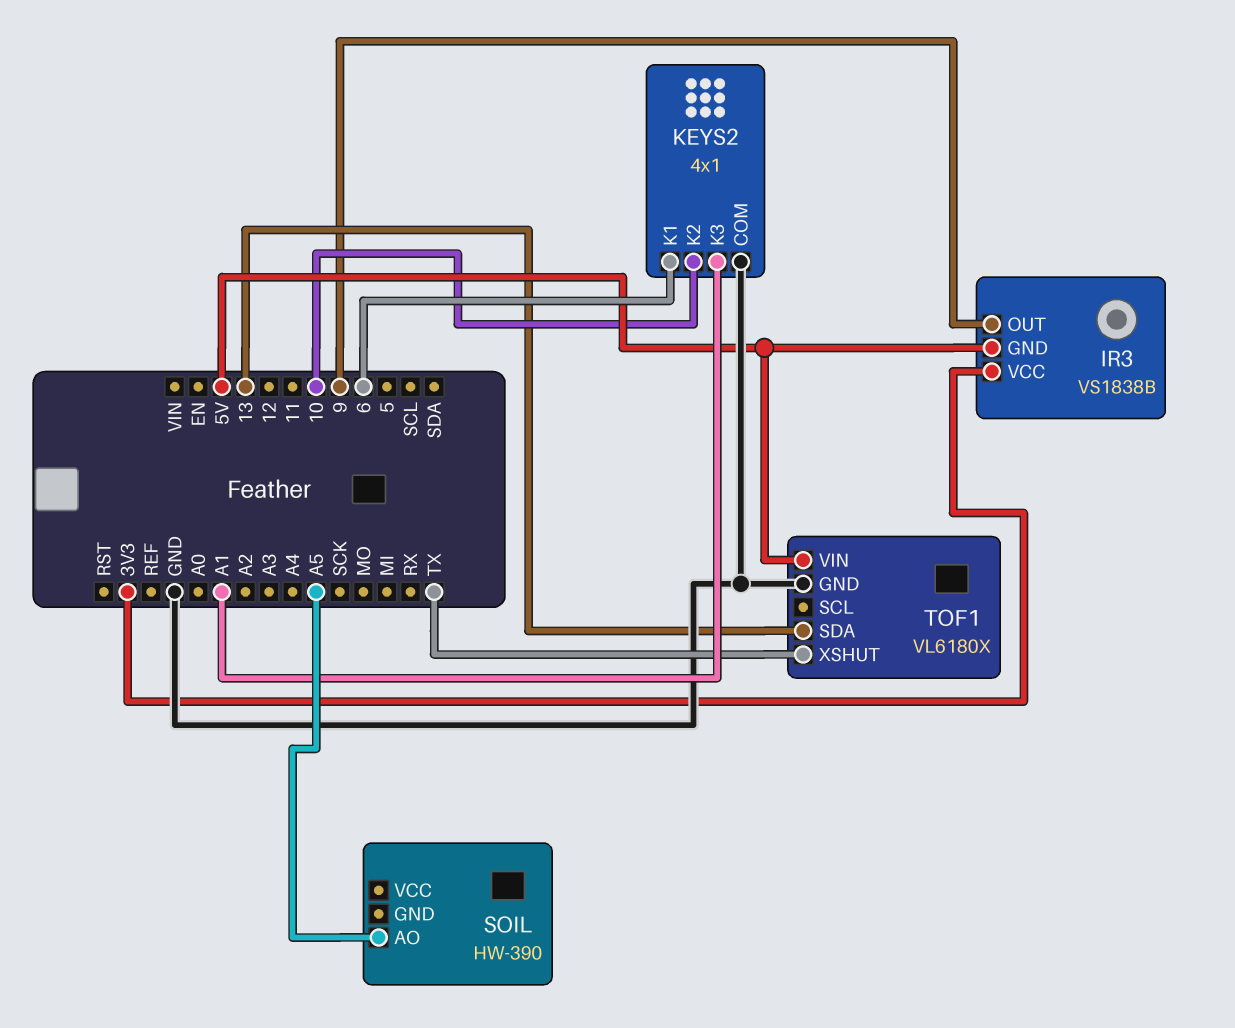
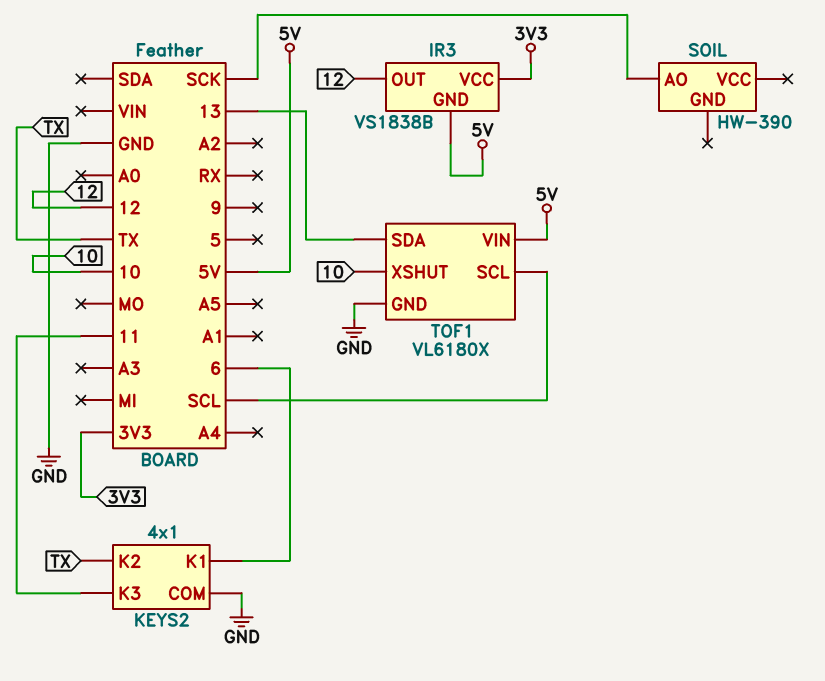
IR3 pin OUT: 9 -> 12
KEYS2 pin K2: 10 -> TX
KEYS2 pin K3: A1 -> 11
SOIL pin AO: A5 -> SCK
TOF1 pin SCL: none -> SCL
TOF1 pin XSHUT: TX -> 10

